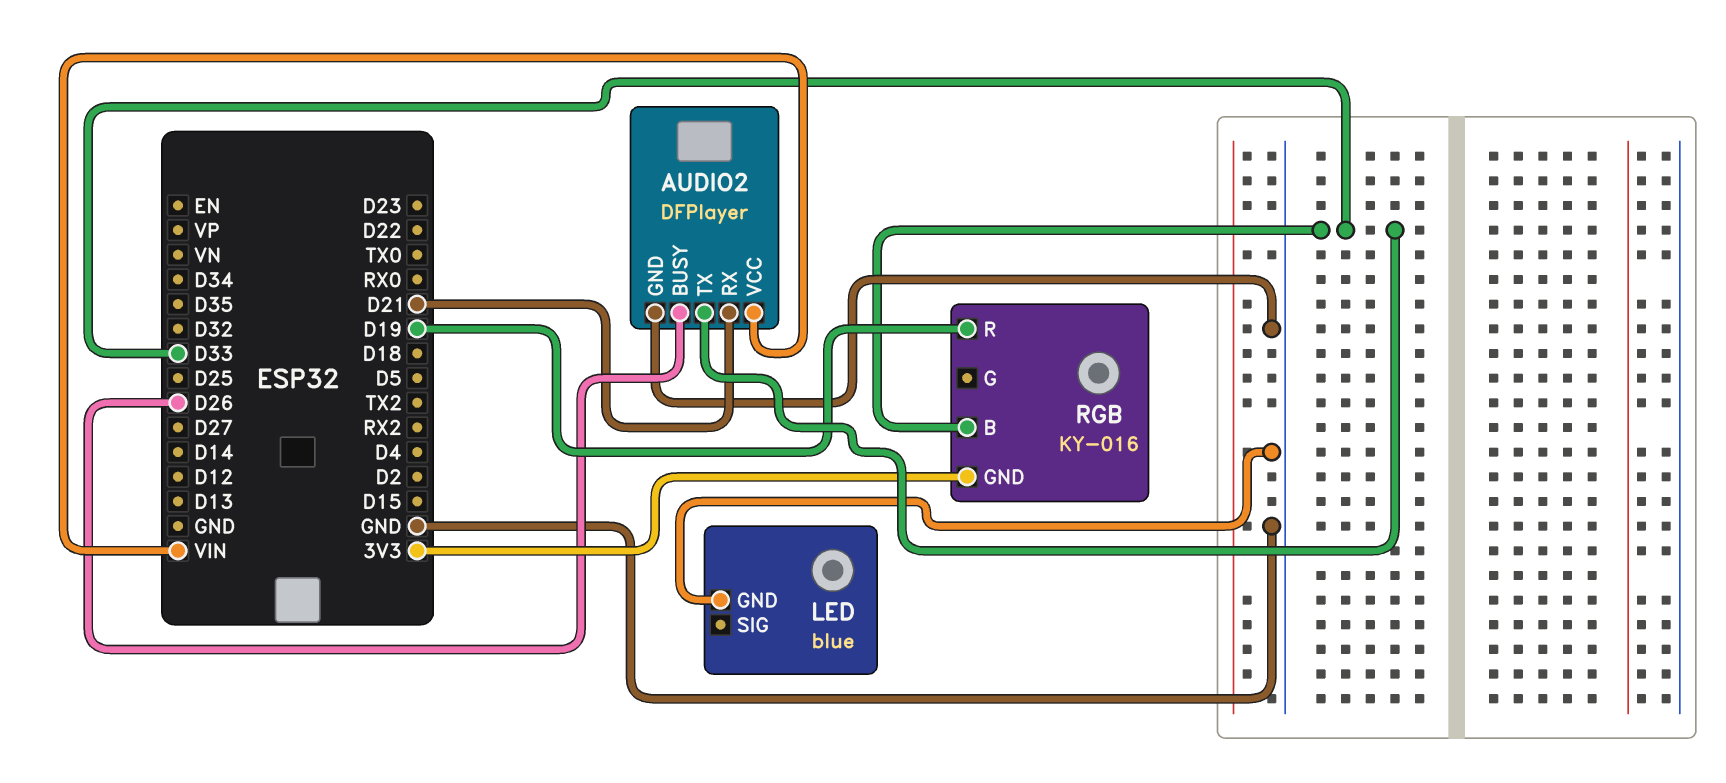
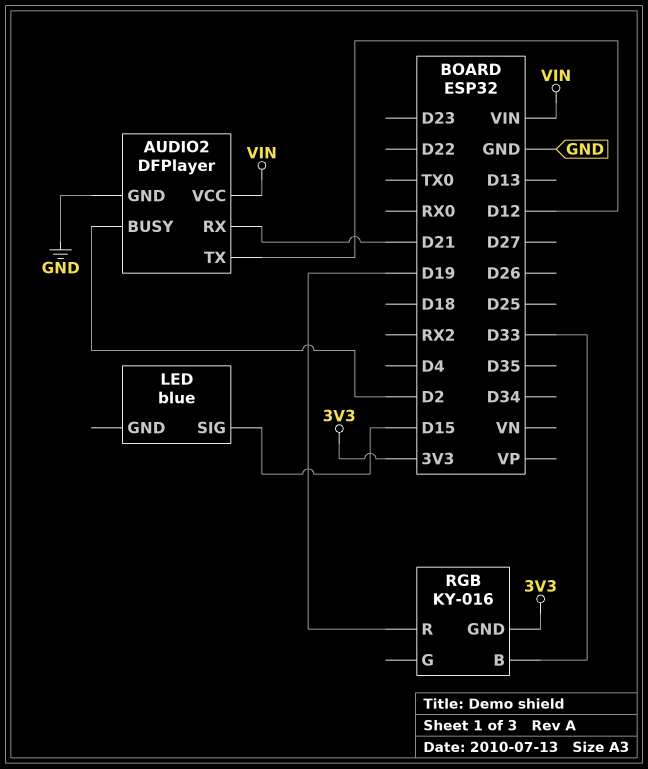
AUDIO2 pin BUSY: D26 -> D2
AUDIO2 pin TX: D33 -> D12
LED pin GND: GND -> none
LED pin SIG: none -> D15

